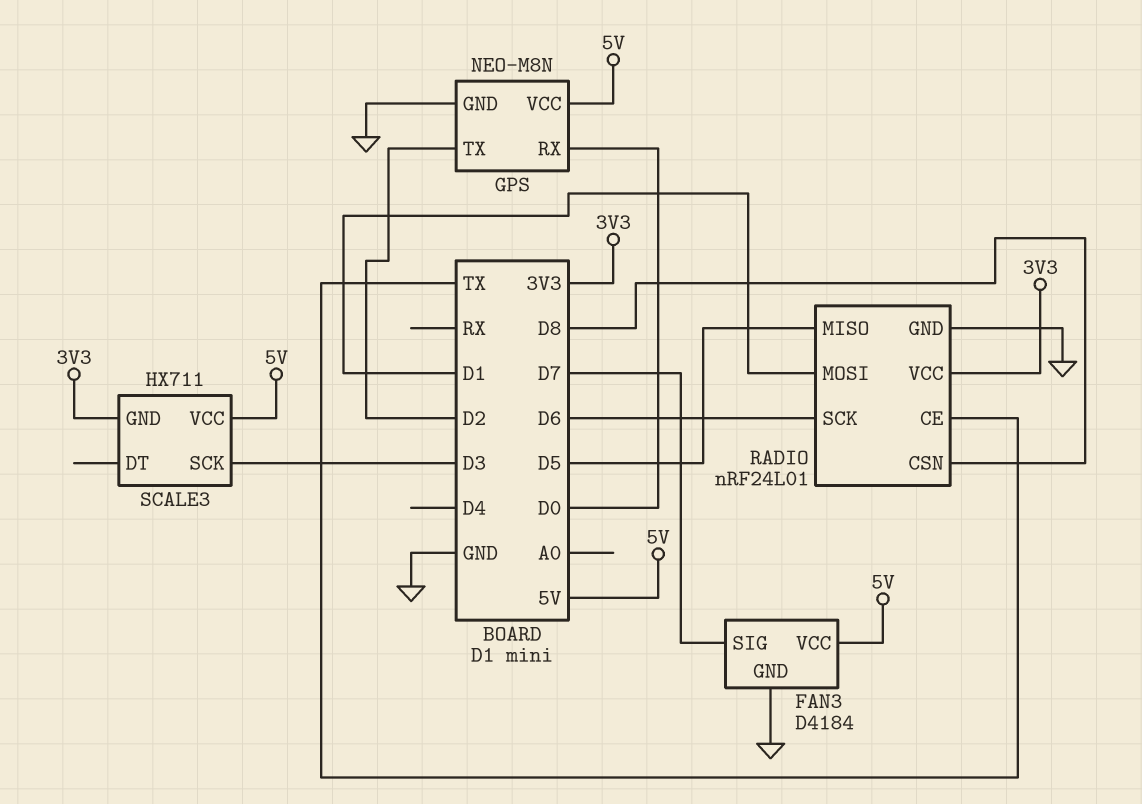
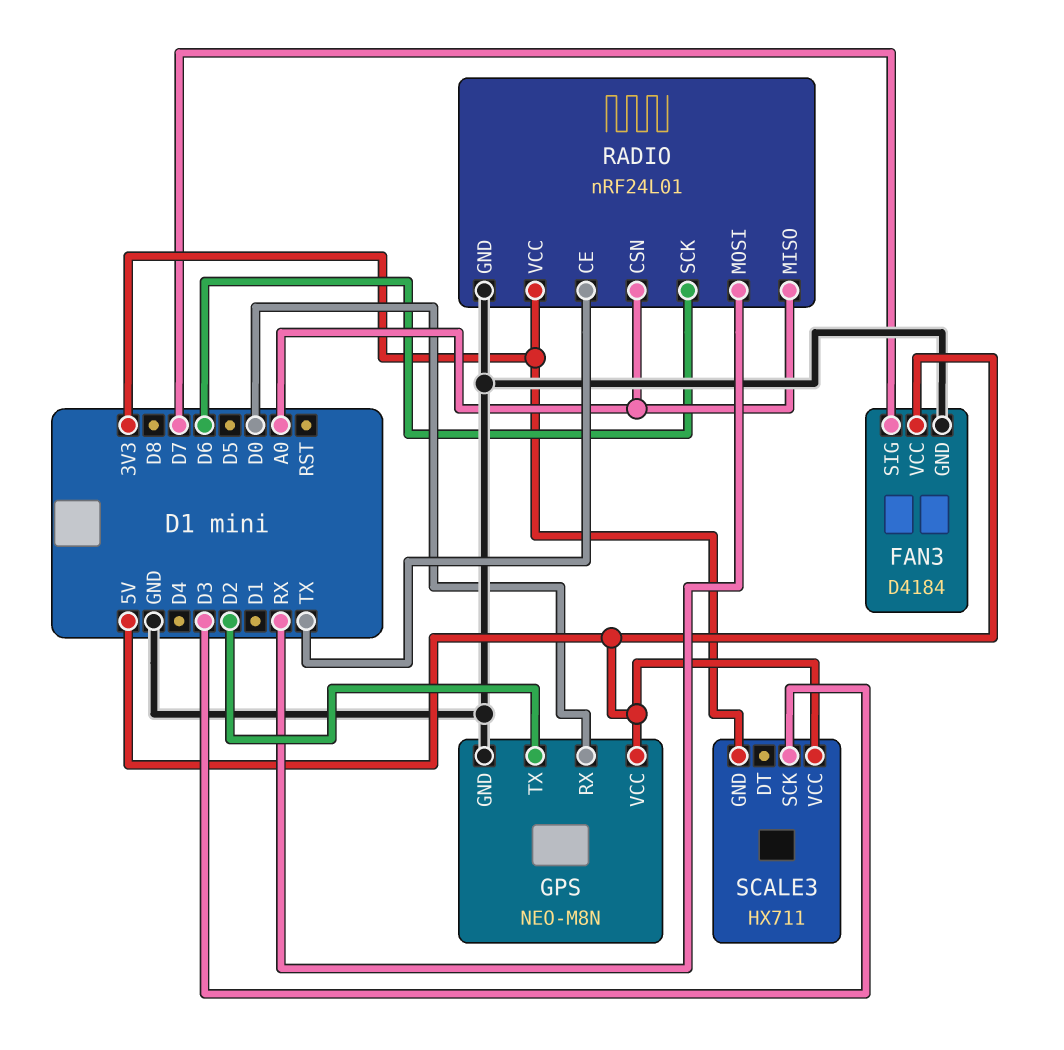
RADIO pin CSN: D8 -> A0
RADIO pin MISO: D5 -> A0
RADIO pin MOSI: D1 -> RX

